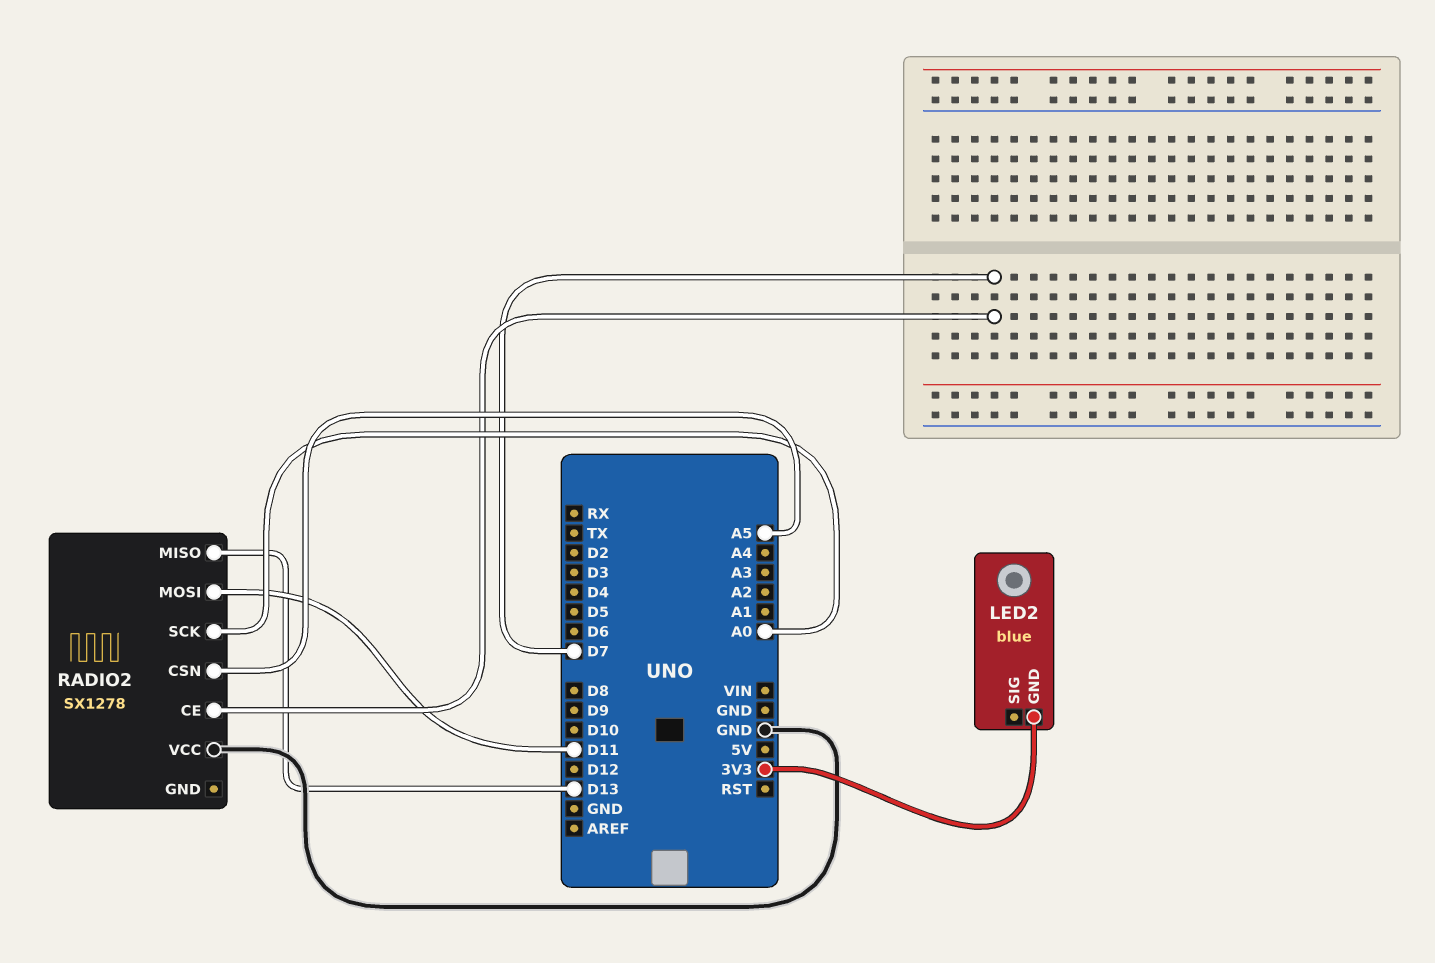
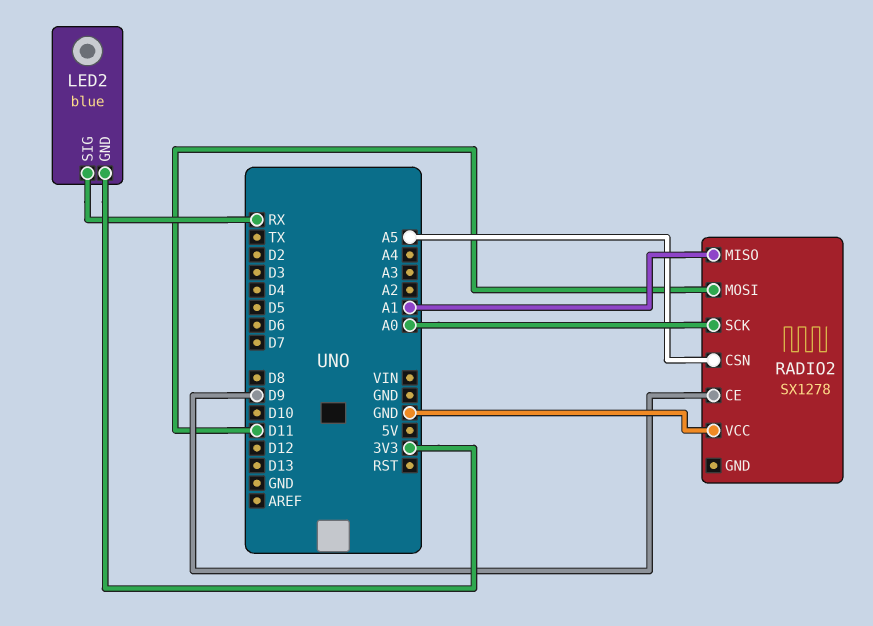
LED2 pin SIG: none -> RX
RADIO2 pin CE: D7 -> D9
RADIO2 pin MISO: D13 -> A1

